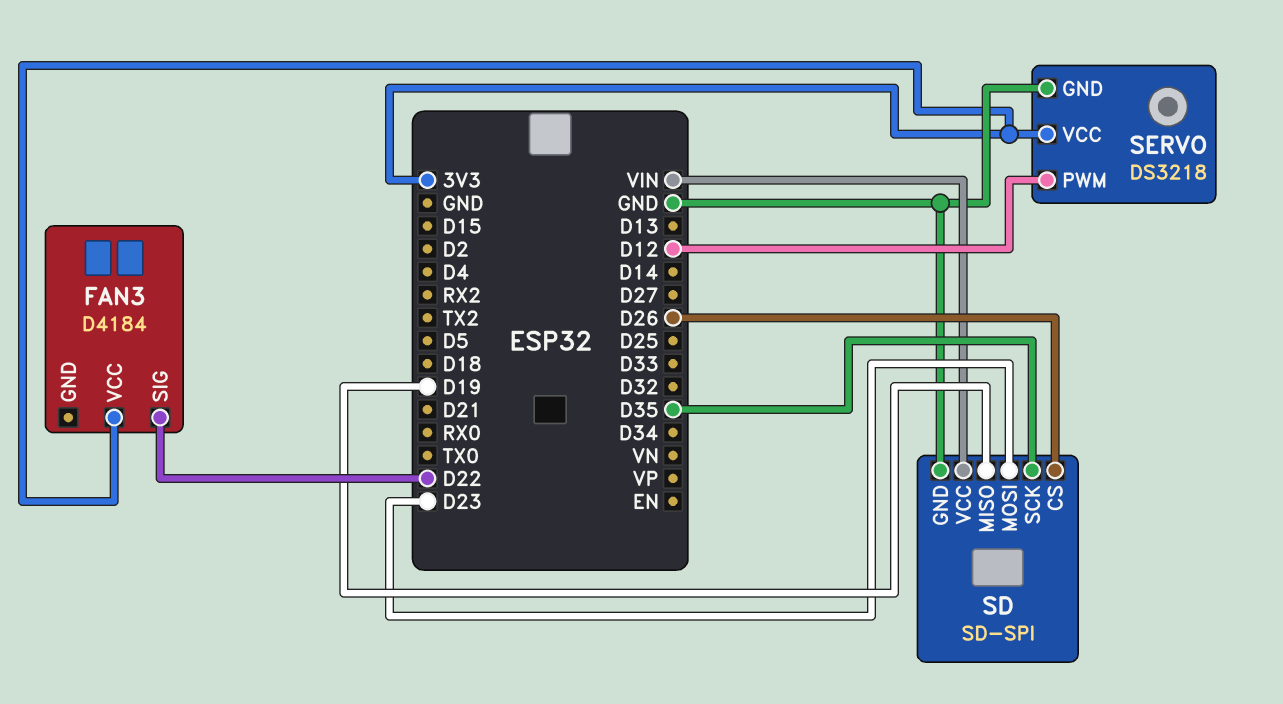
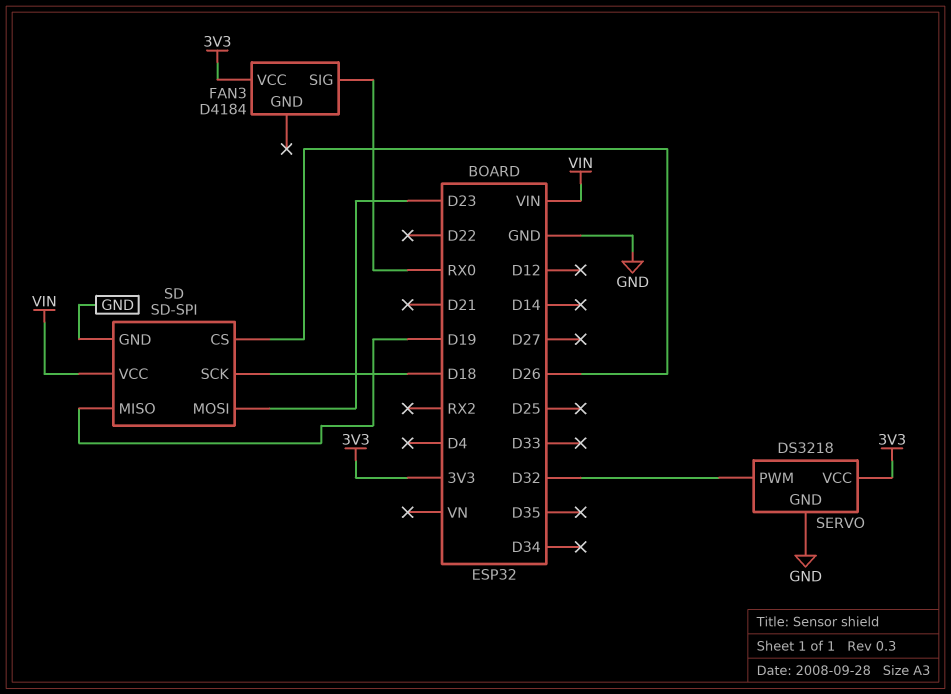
FAN3 pin SIG: D22 -> RX0
SD pin SCK: D35 -> D18
SERVO pin PWM: D12 -> D32

